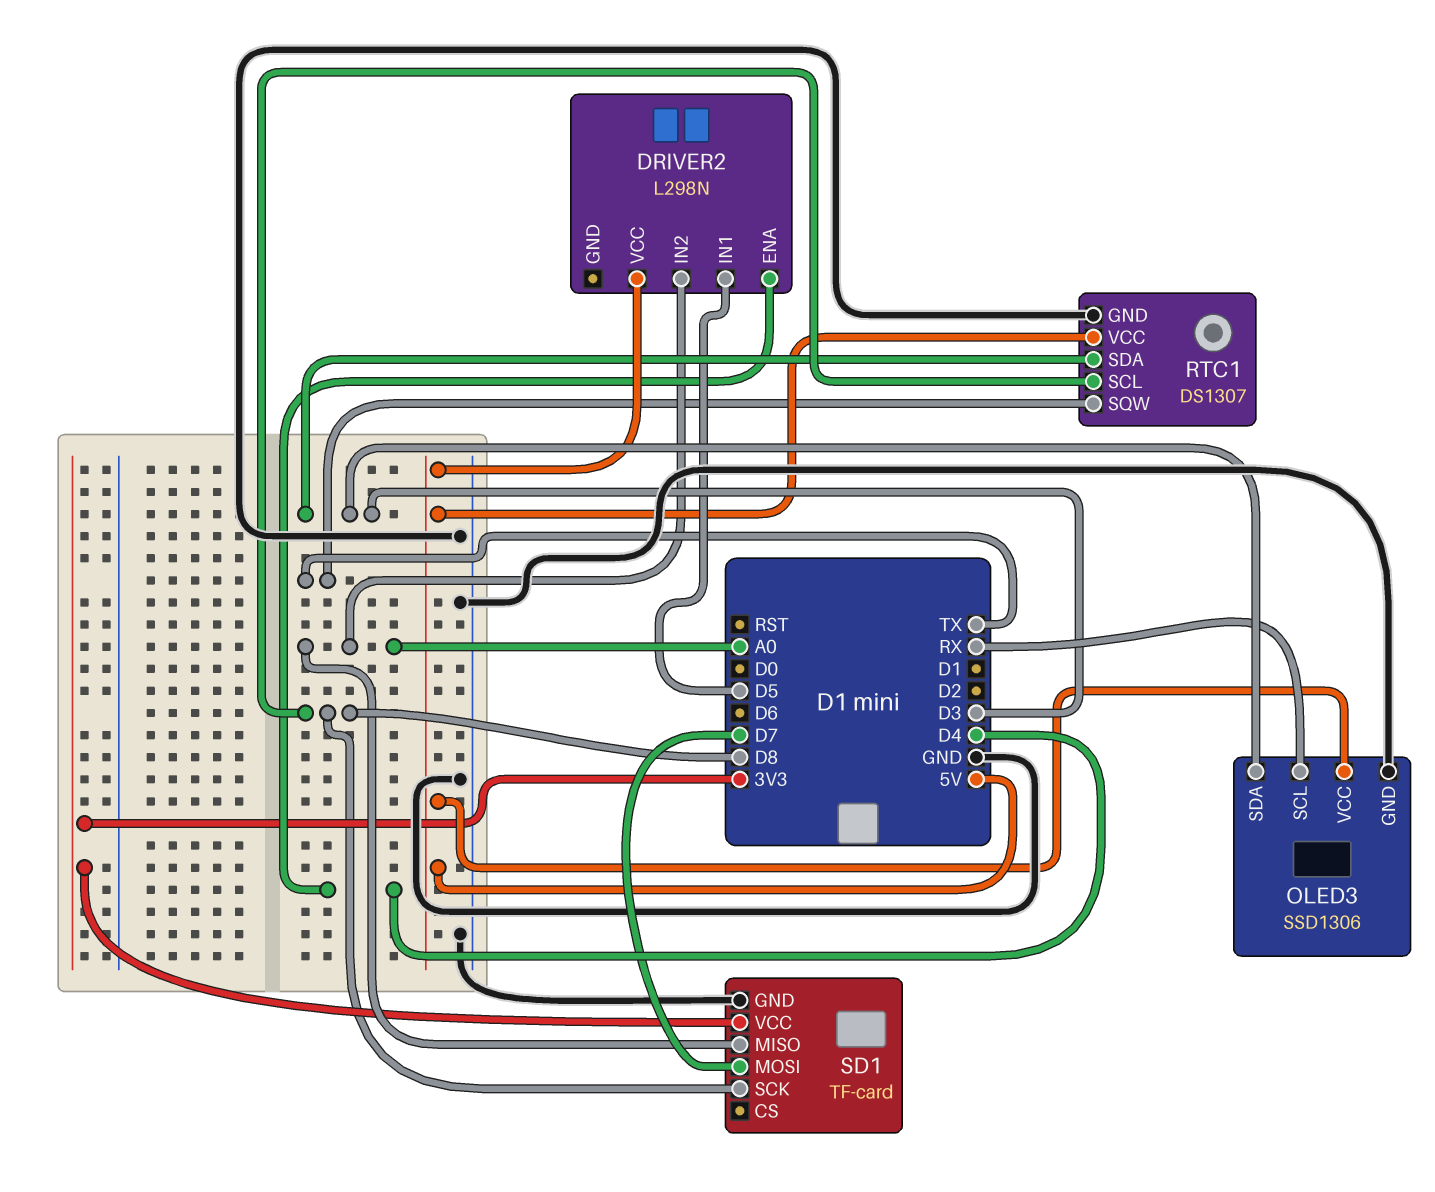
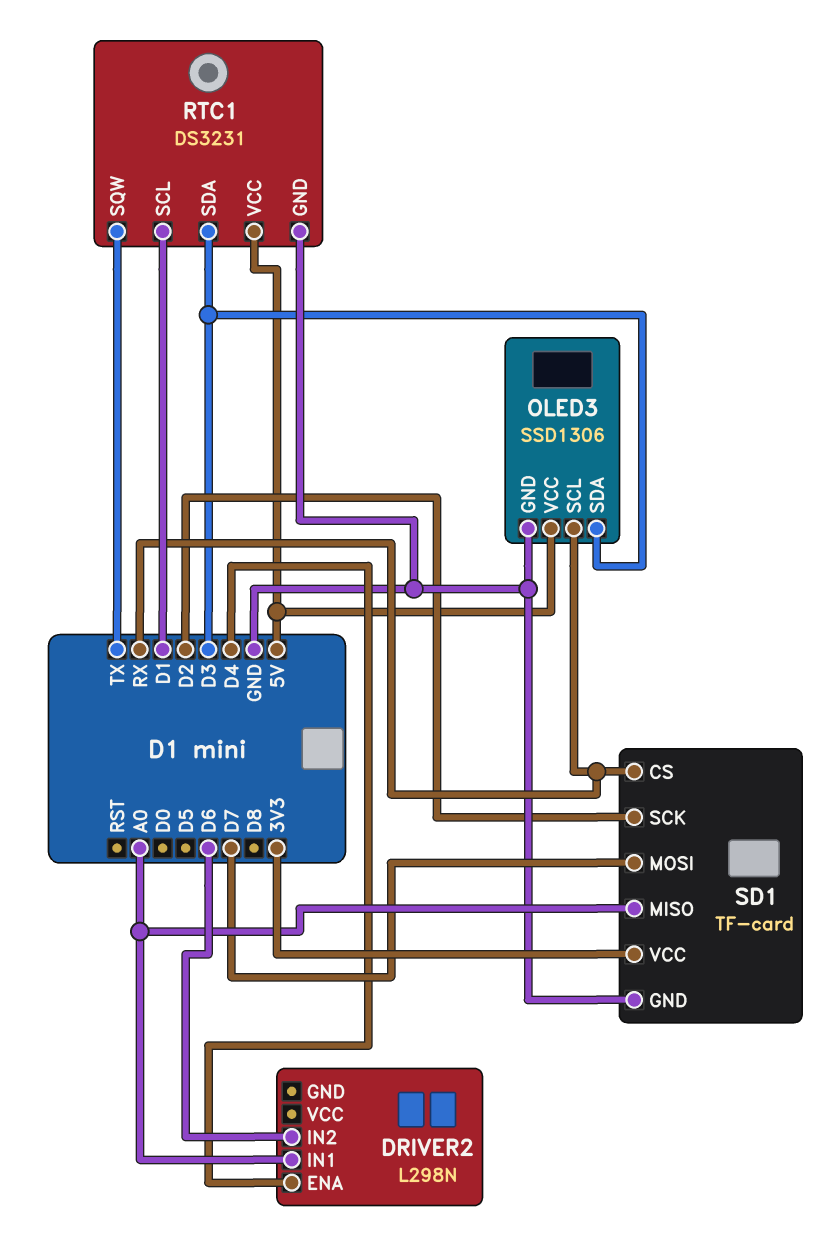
DRIVER2 pin IN1: D5 -> A0
DRIVER2 pin IN2: A0 -> D6
DRIVER2 pin VCC: 5V -> none
RTC1: DS1307 -> DS3231
RTC1 pin SCL: D8 -> D1
SD1 pin CS: none -> RX
SD1 pin SCK: D8 -> D2

